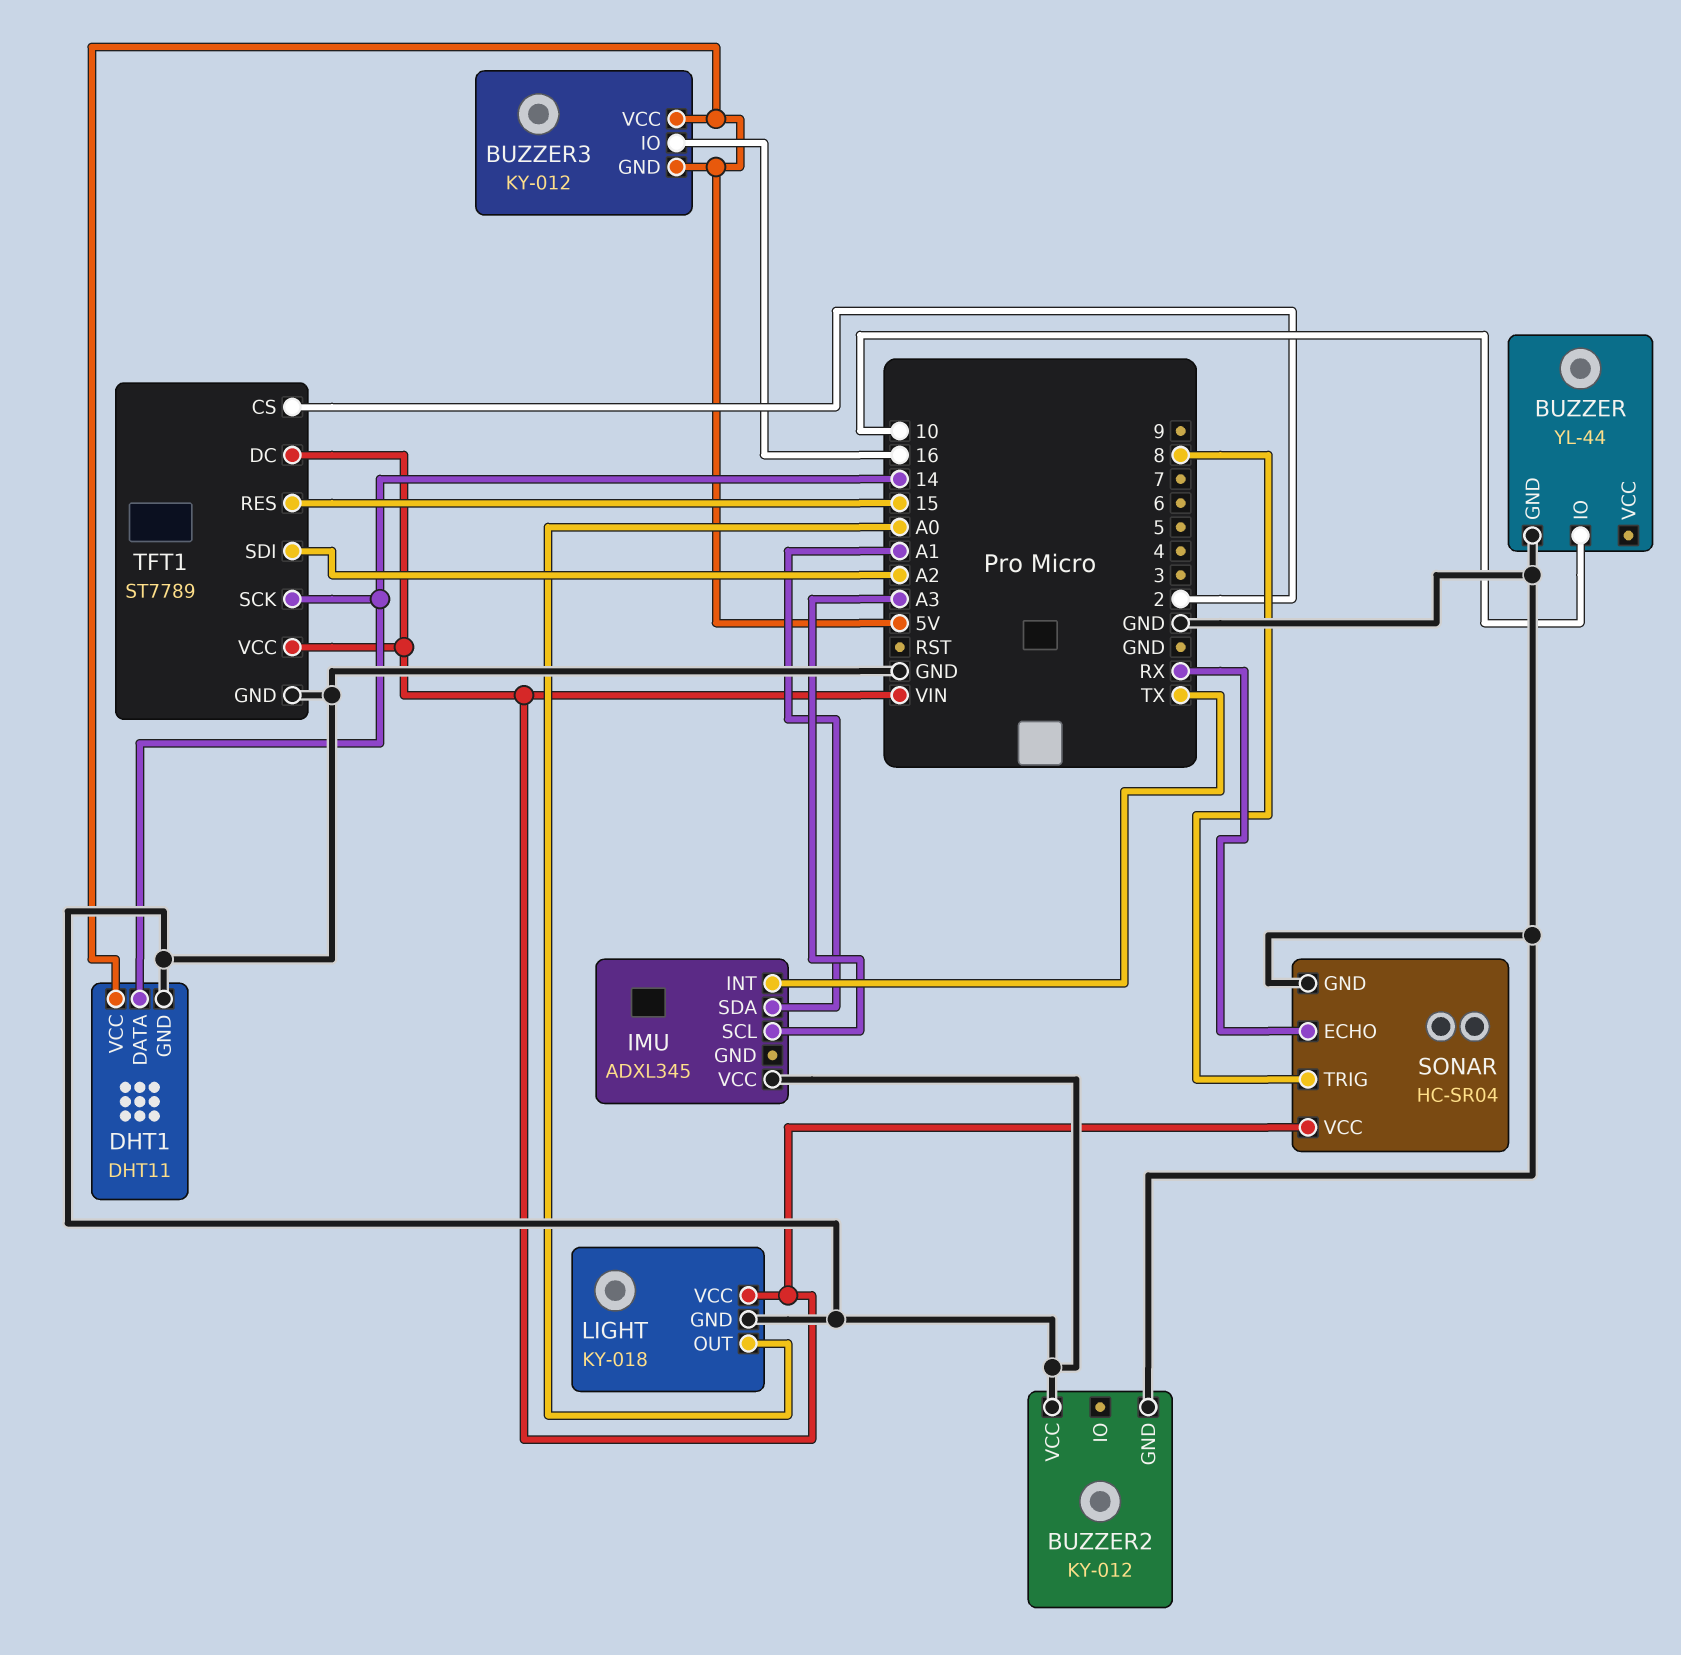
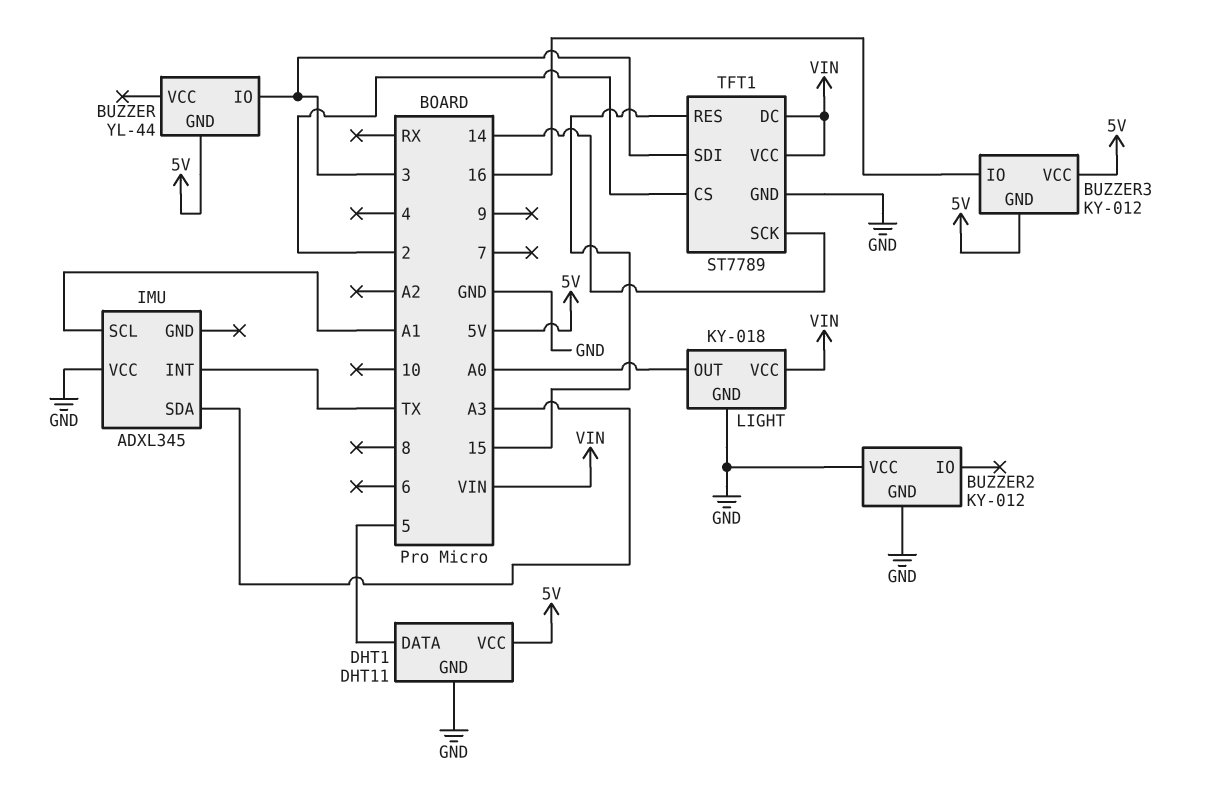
BUZZER pin GND: GND -> 5V
BUZZER pin IO: 10 -> 3
DHT1 pin DATA: 14 -> 5
IMU pin SCL: A3 -> A1
IMU pin SDA: A1 -> A3
SONAR: HC-SR04 -> none
SONAR pin ECHO: RX -> none
SONAR pin GND: GND -> none
SONAR pin TRIG: 8 -> none
SONAR pin VCC: VIN -> none
TFT1 pin SDI: A2 -> 3

